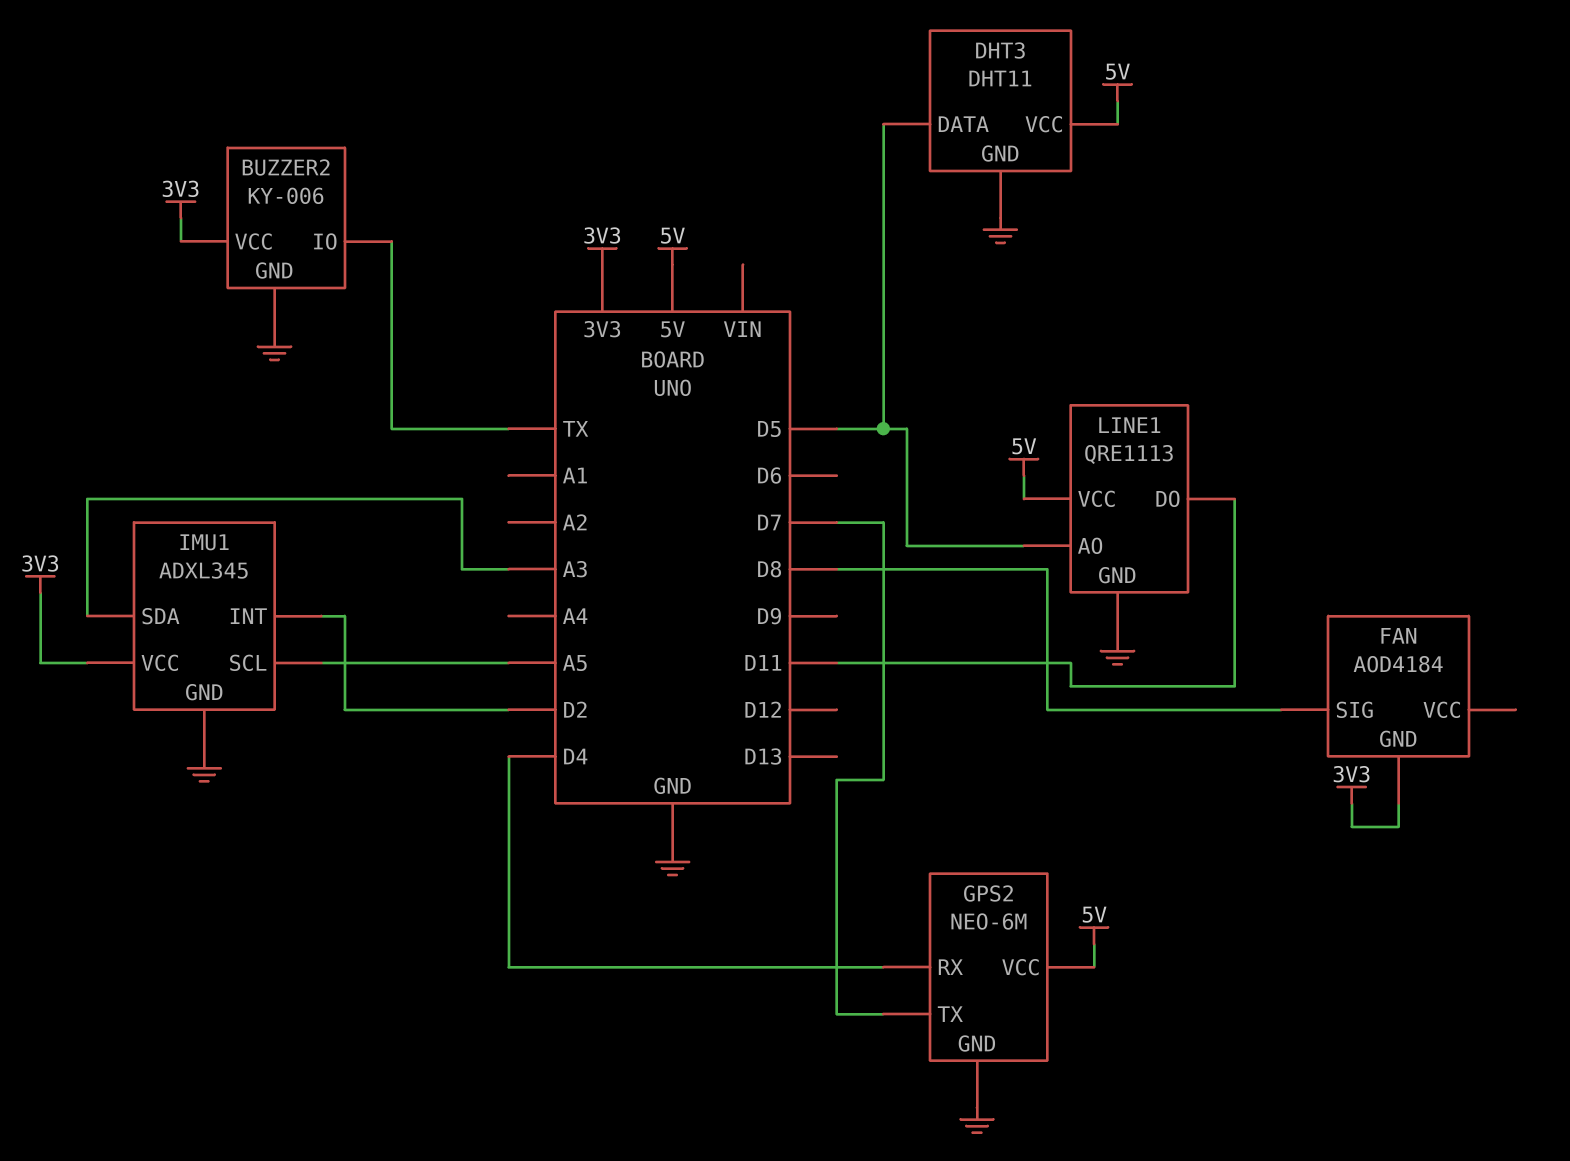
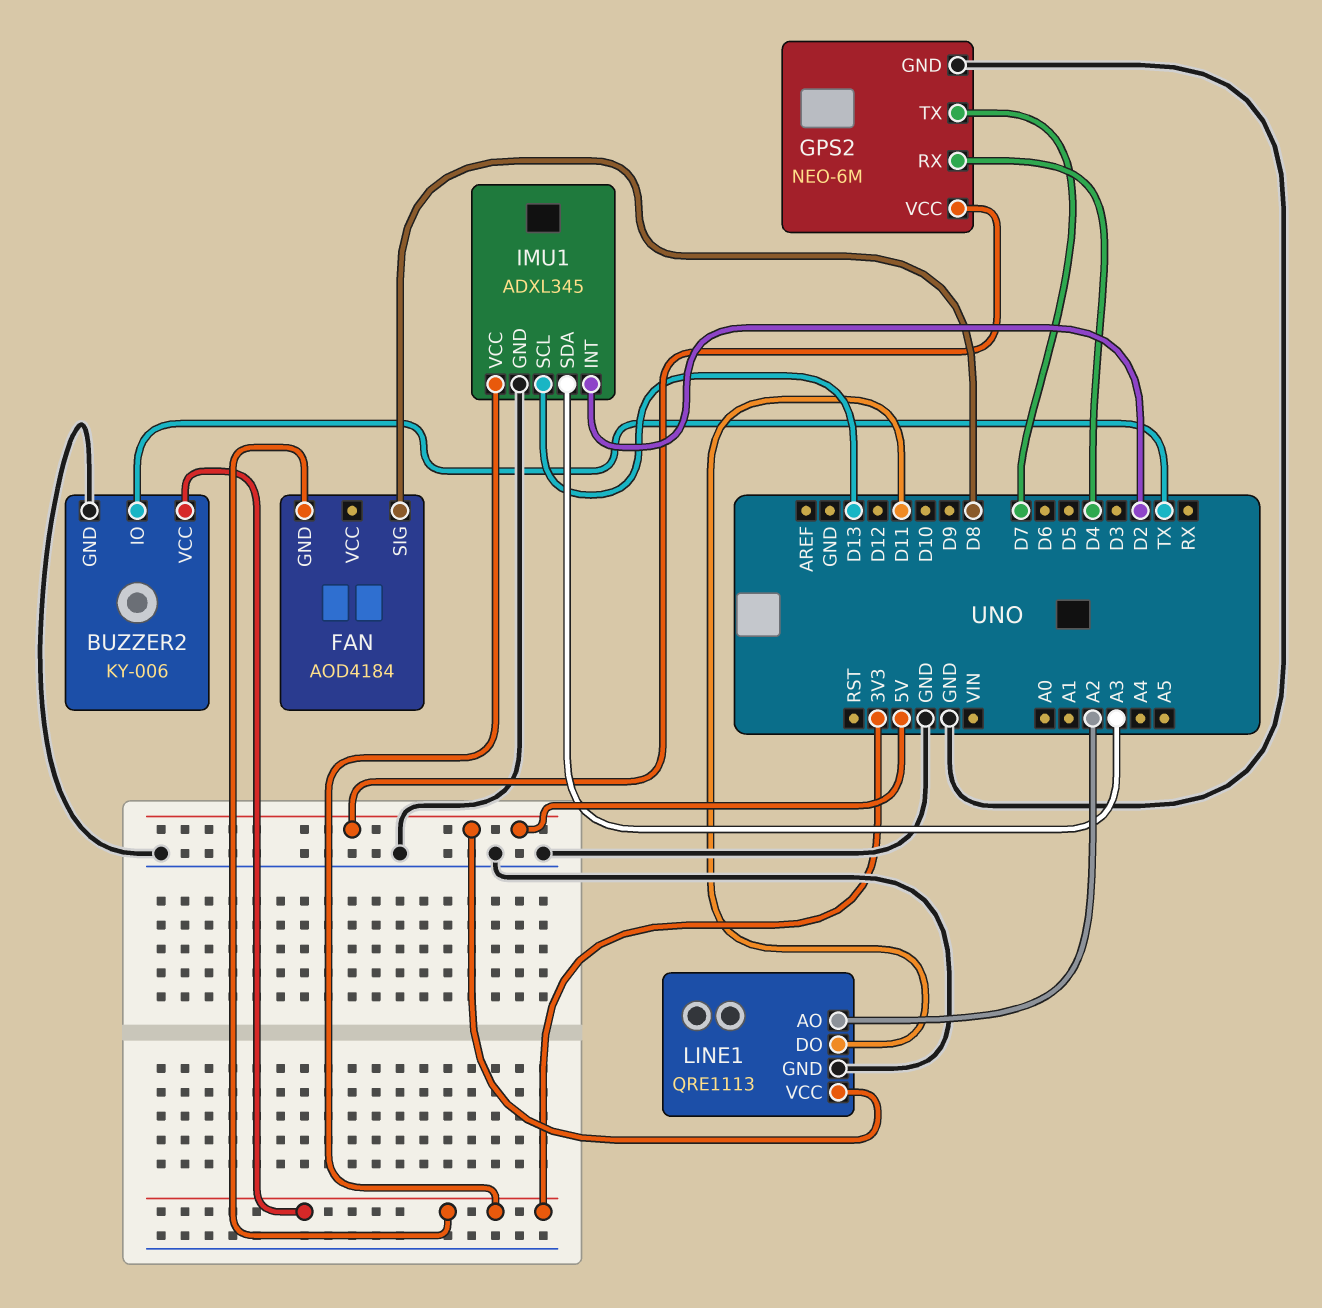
DHT3: DHT11 -> none
DHT3 pin DATA: D5 -> none
DHT3 pin GND: GND -> none
DHT3 pin VCC: 5V -> none
IMU1 pin SCL: A5 -> D13
LINE1 pin AO: D5 -> A2

